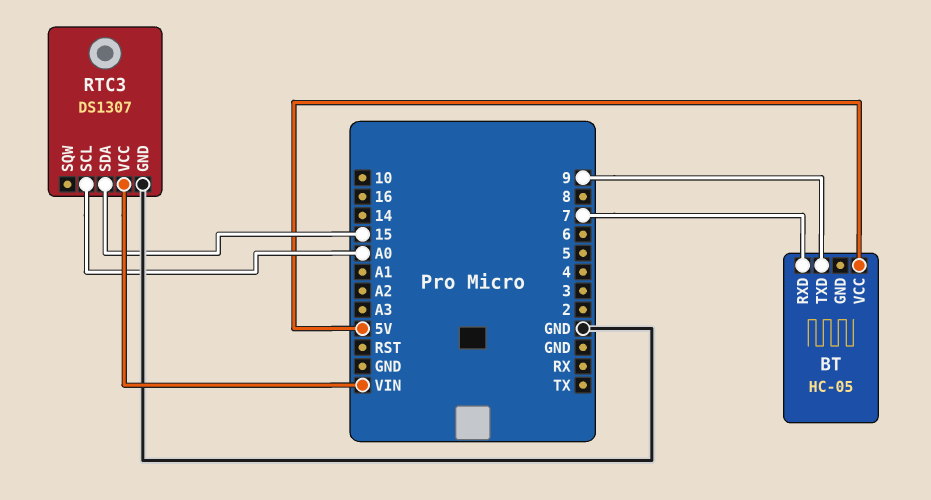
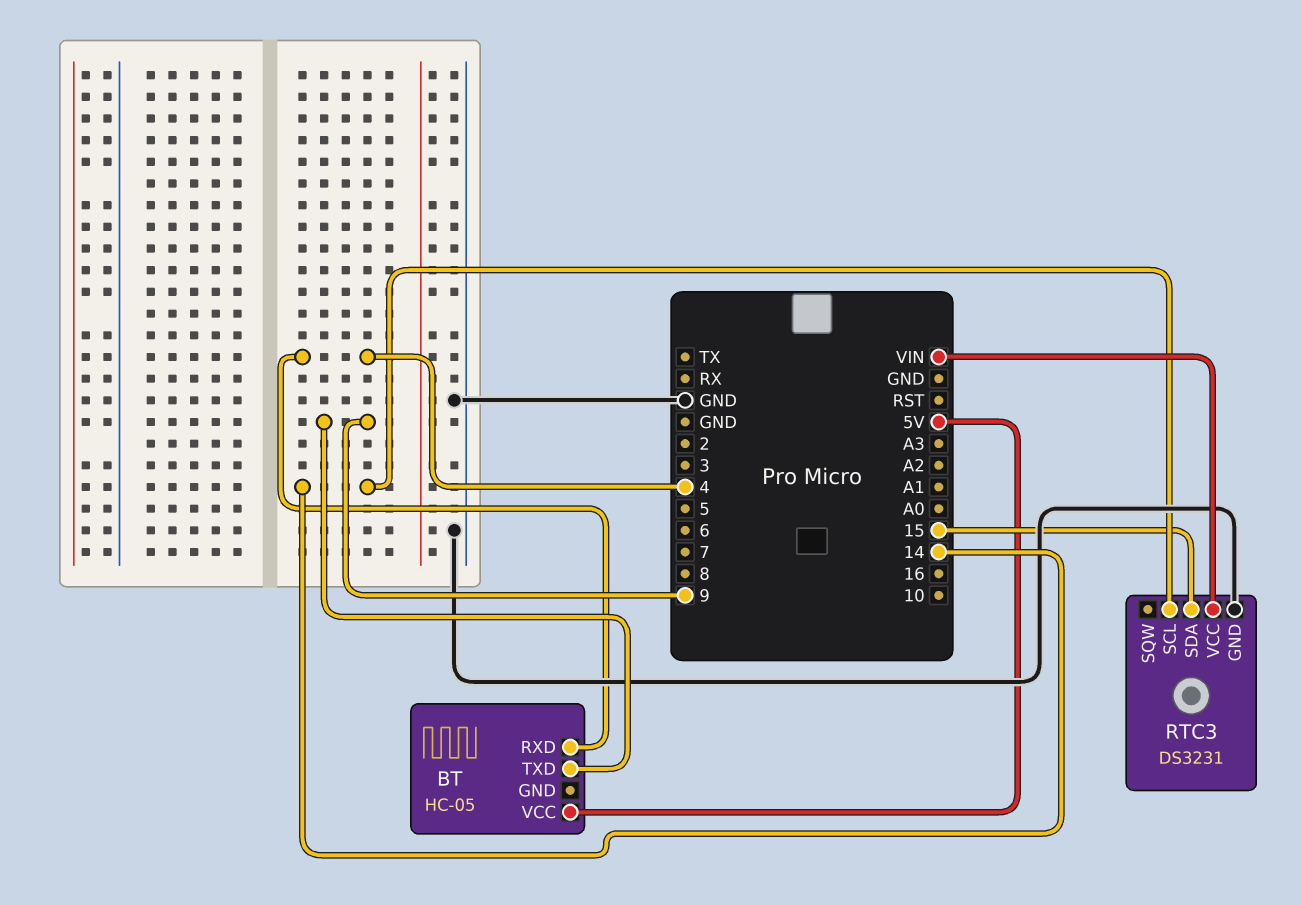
BT pin RXD: 7 -> 4
RTC3: DS1307 -> DS3231
RTC3 pin SCL: A0 -> 14

